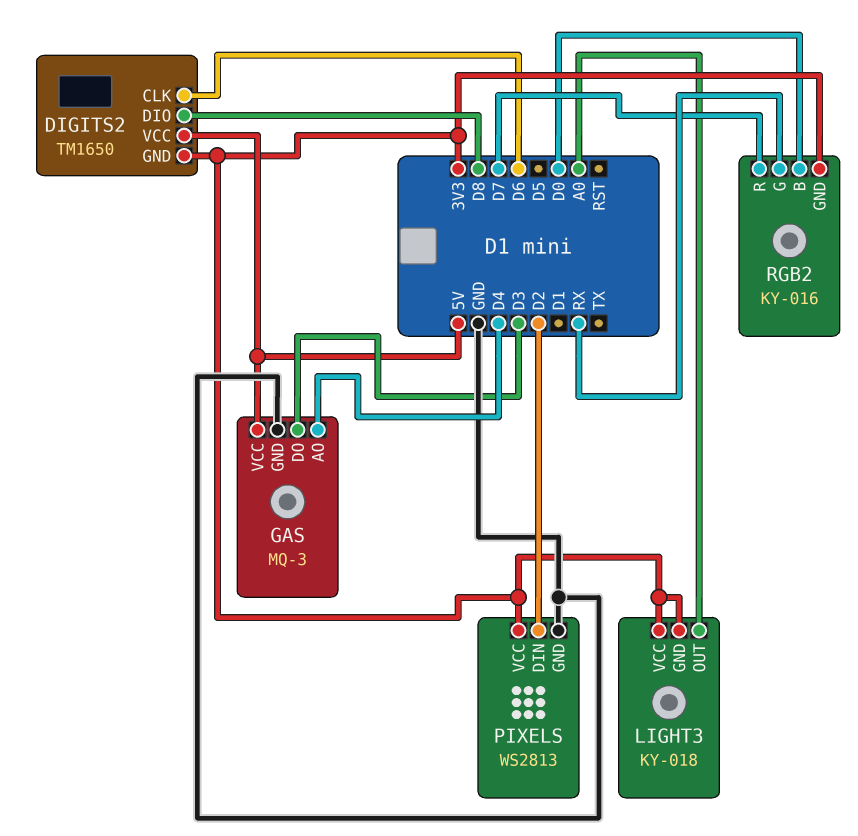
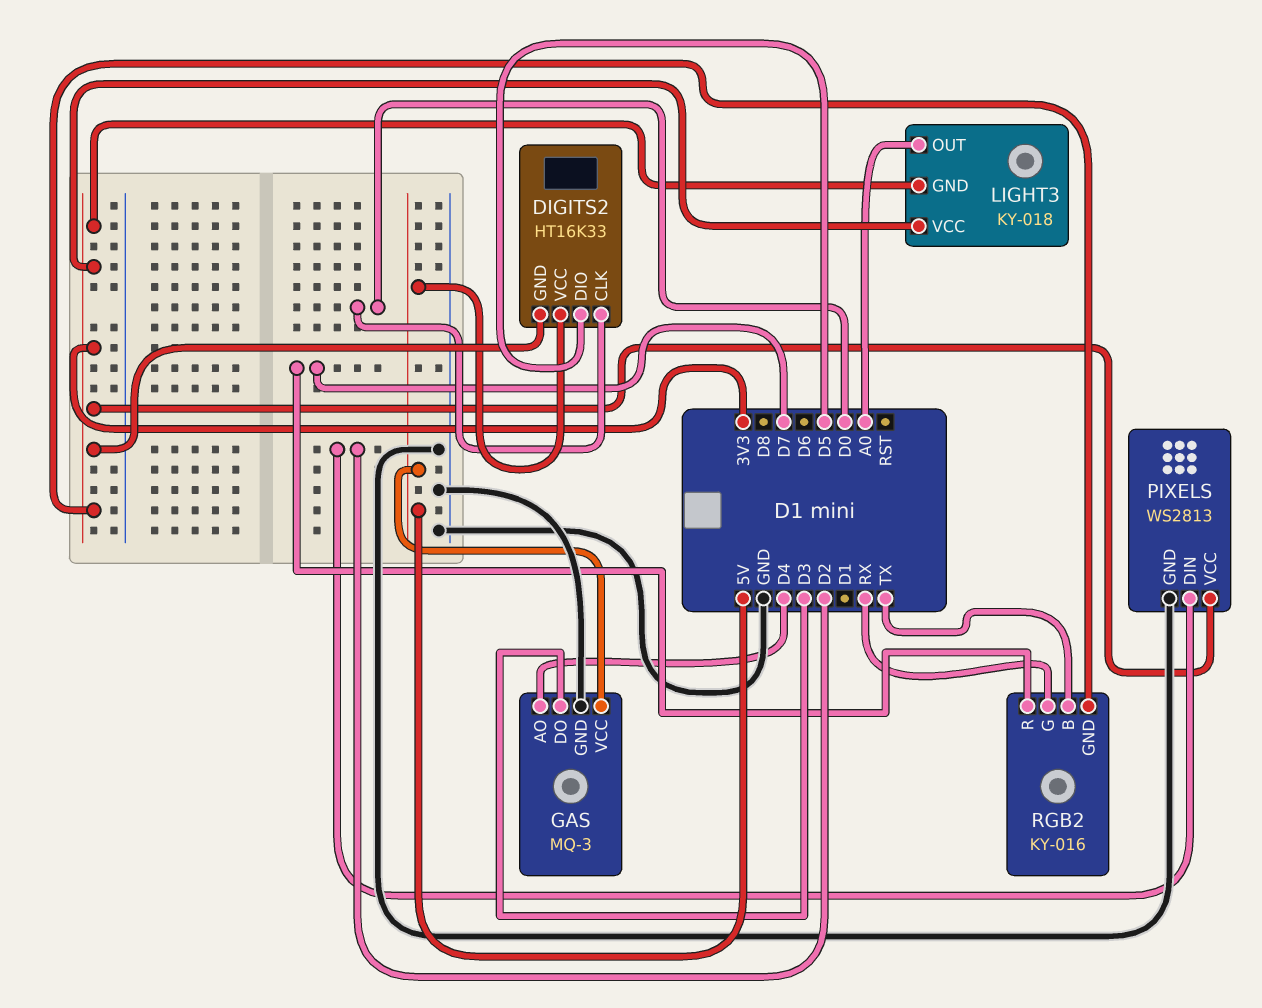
DIGITS2: TM1650 -> HT16K33
DIGITS2 pin CLK: D6 -> D0
DIGITS2 pin DIO: D8 -> D5
RGB2 pin B: D0 -> TX

